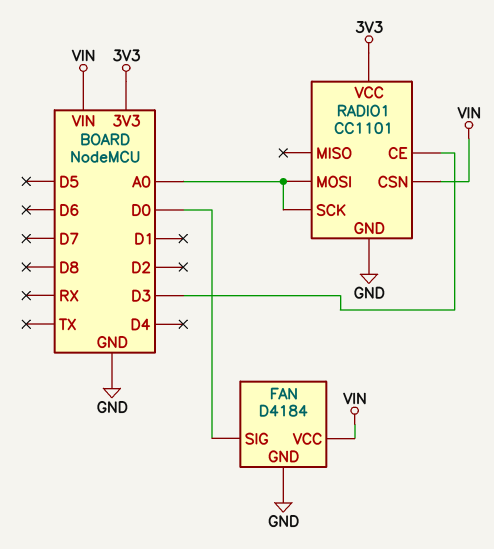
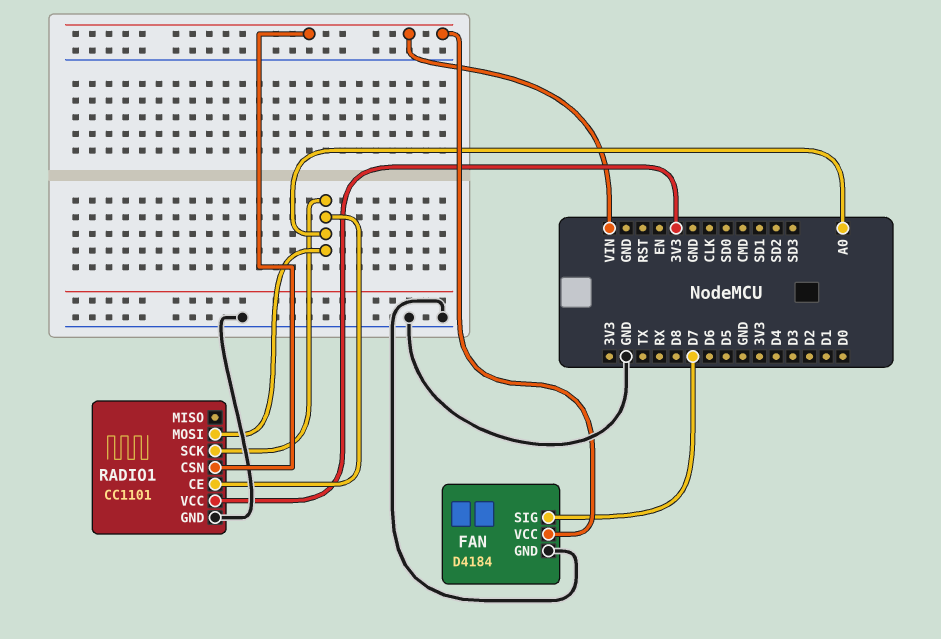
FAN pin SIG: D0 -> D7
RADIO1 pin CE: D3 -> A0

